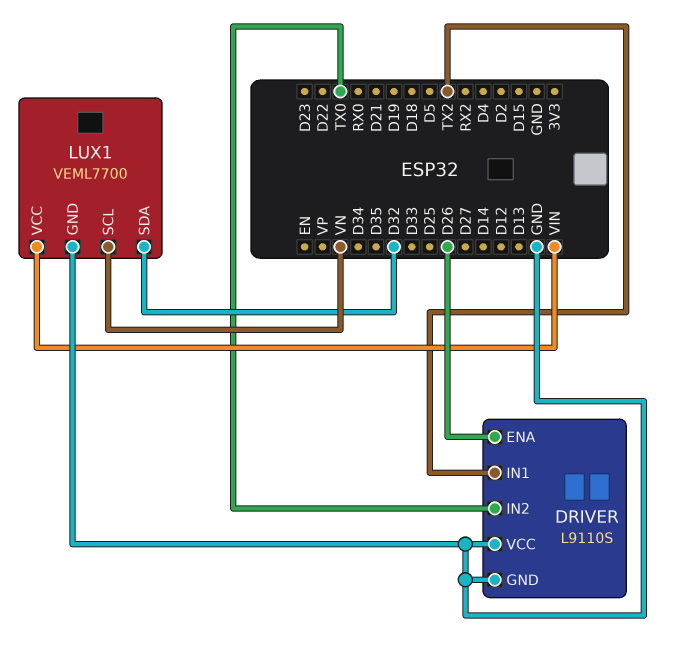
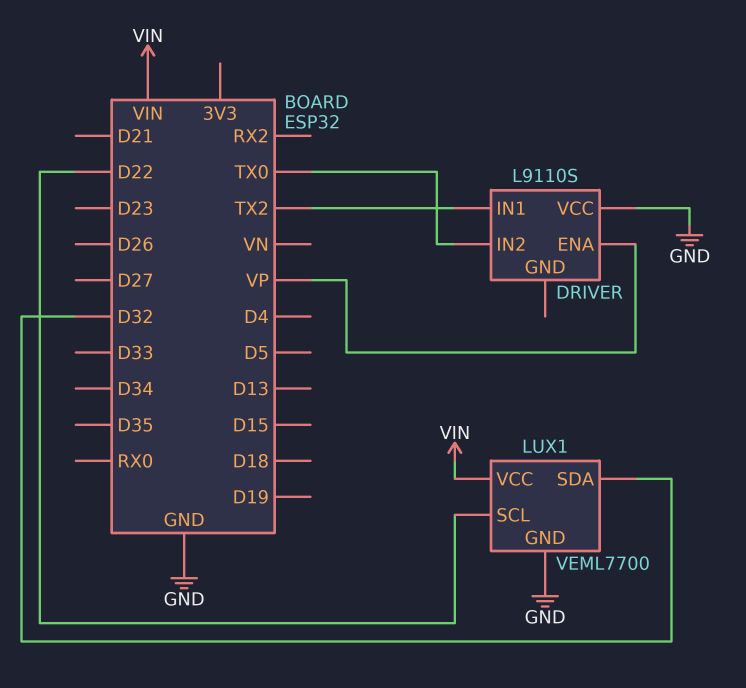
DRIVER pin ENA: D26 -> VP
DRIVER pin GND: GND -> none
LUX1 pin SCL: VN -> D22

